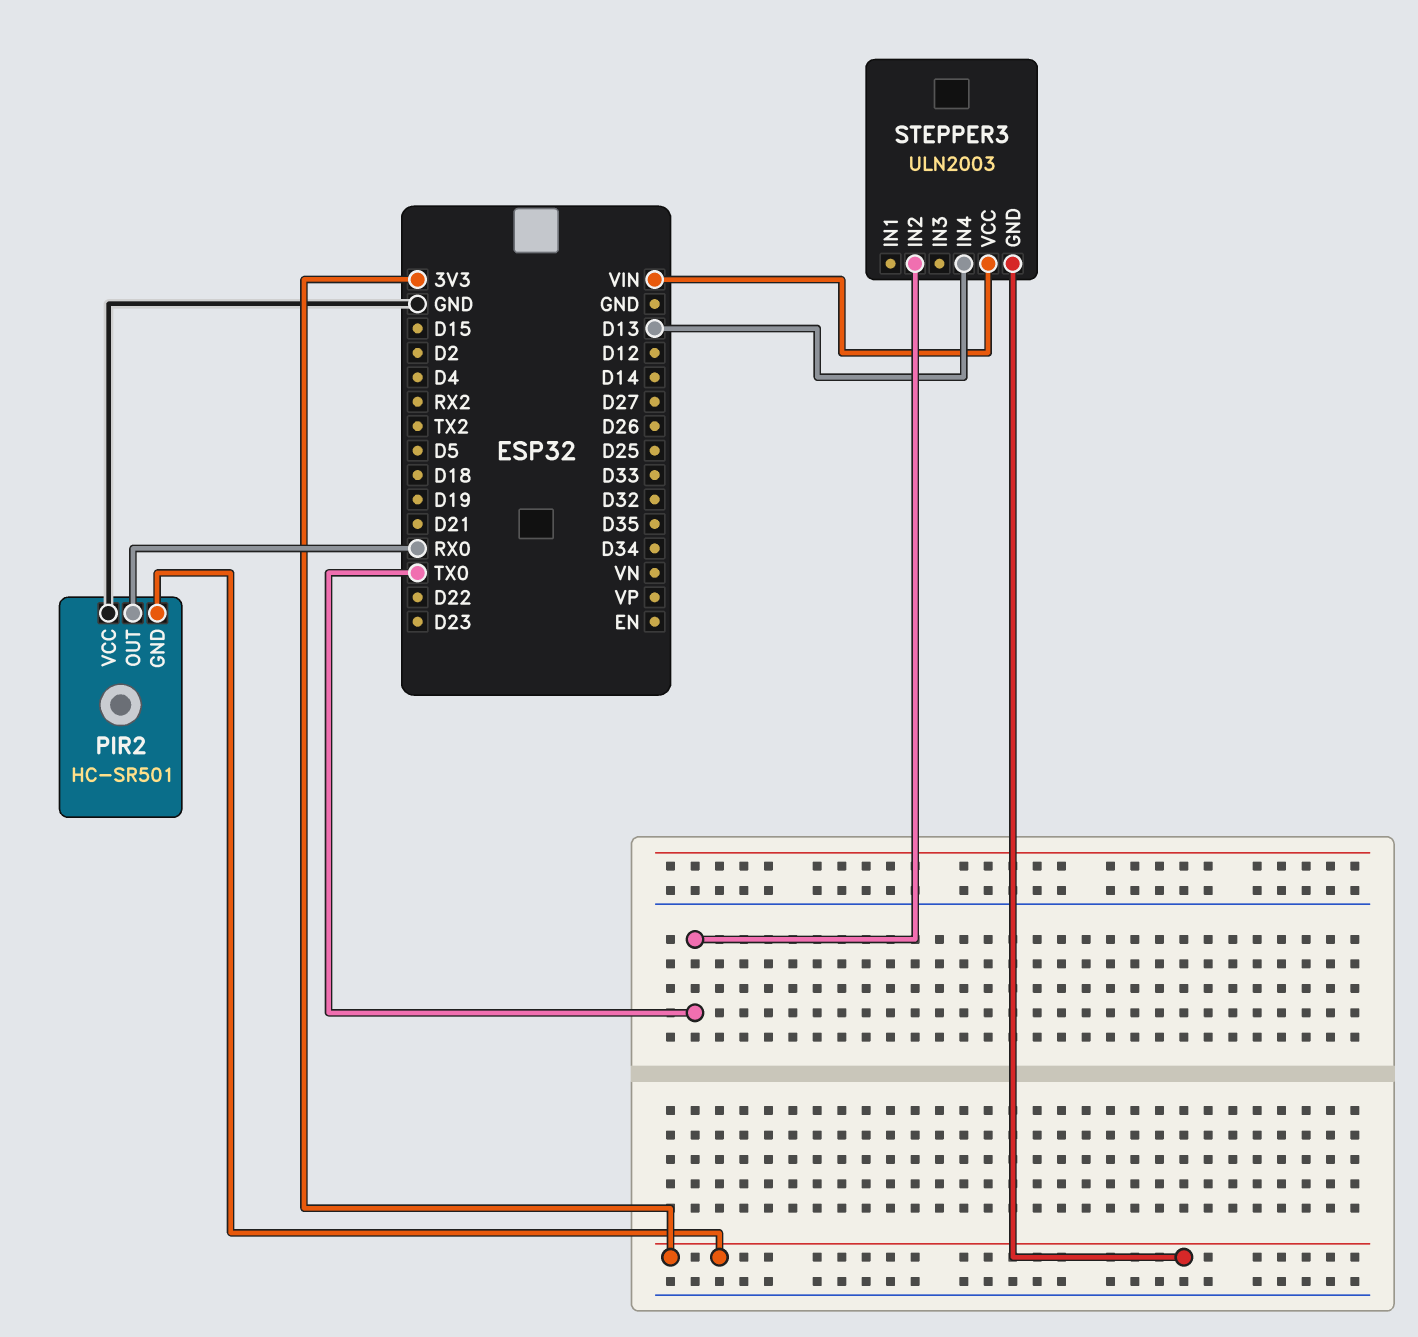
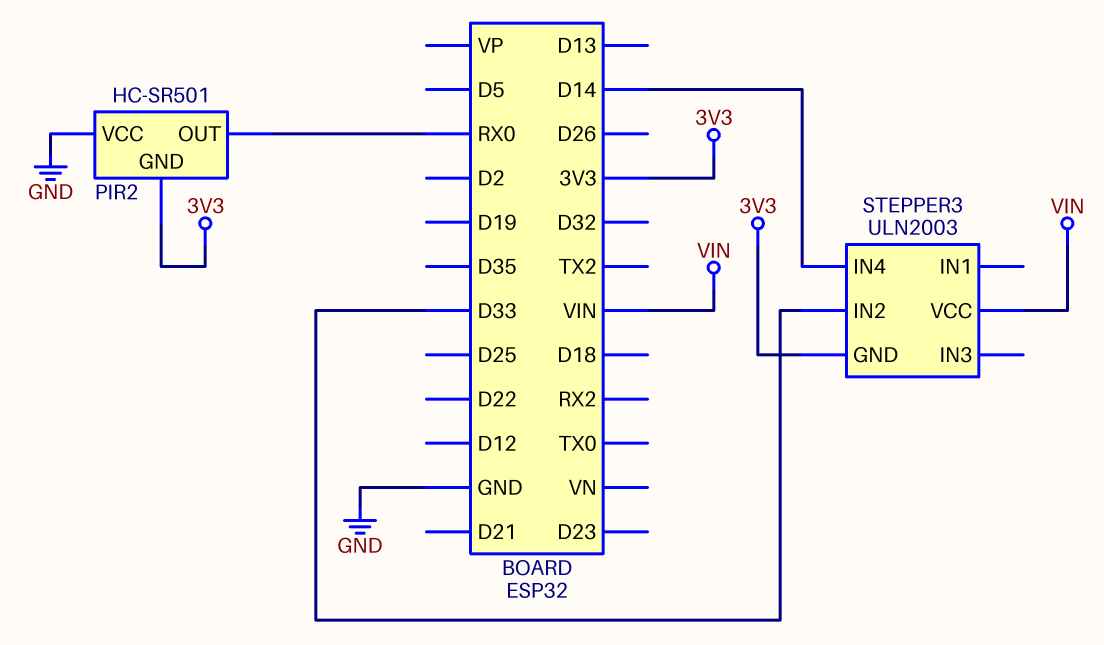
STEPPER3 pin IN2: TX0 -> D33
STEPPER3 pin IN4: D13 -> D14

